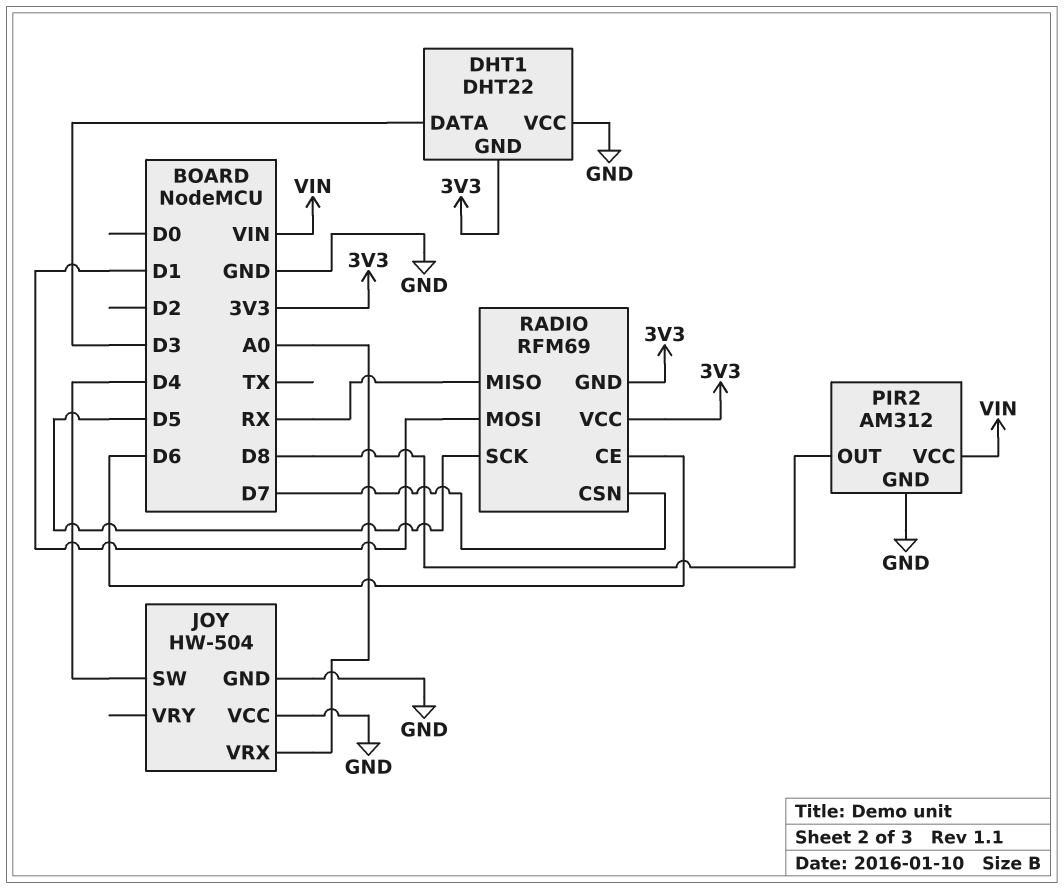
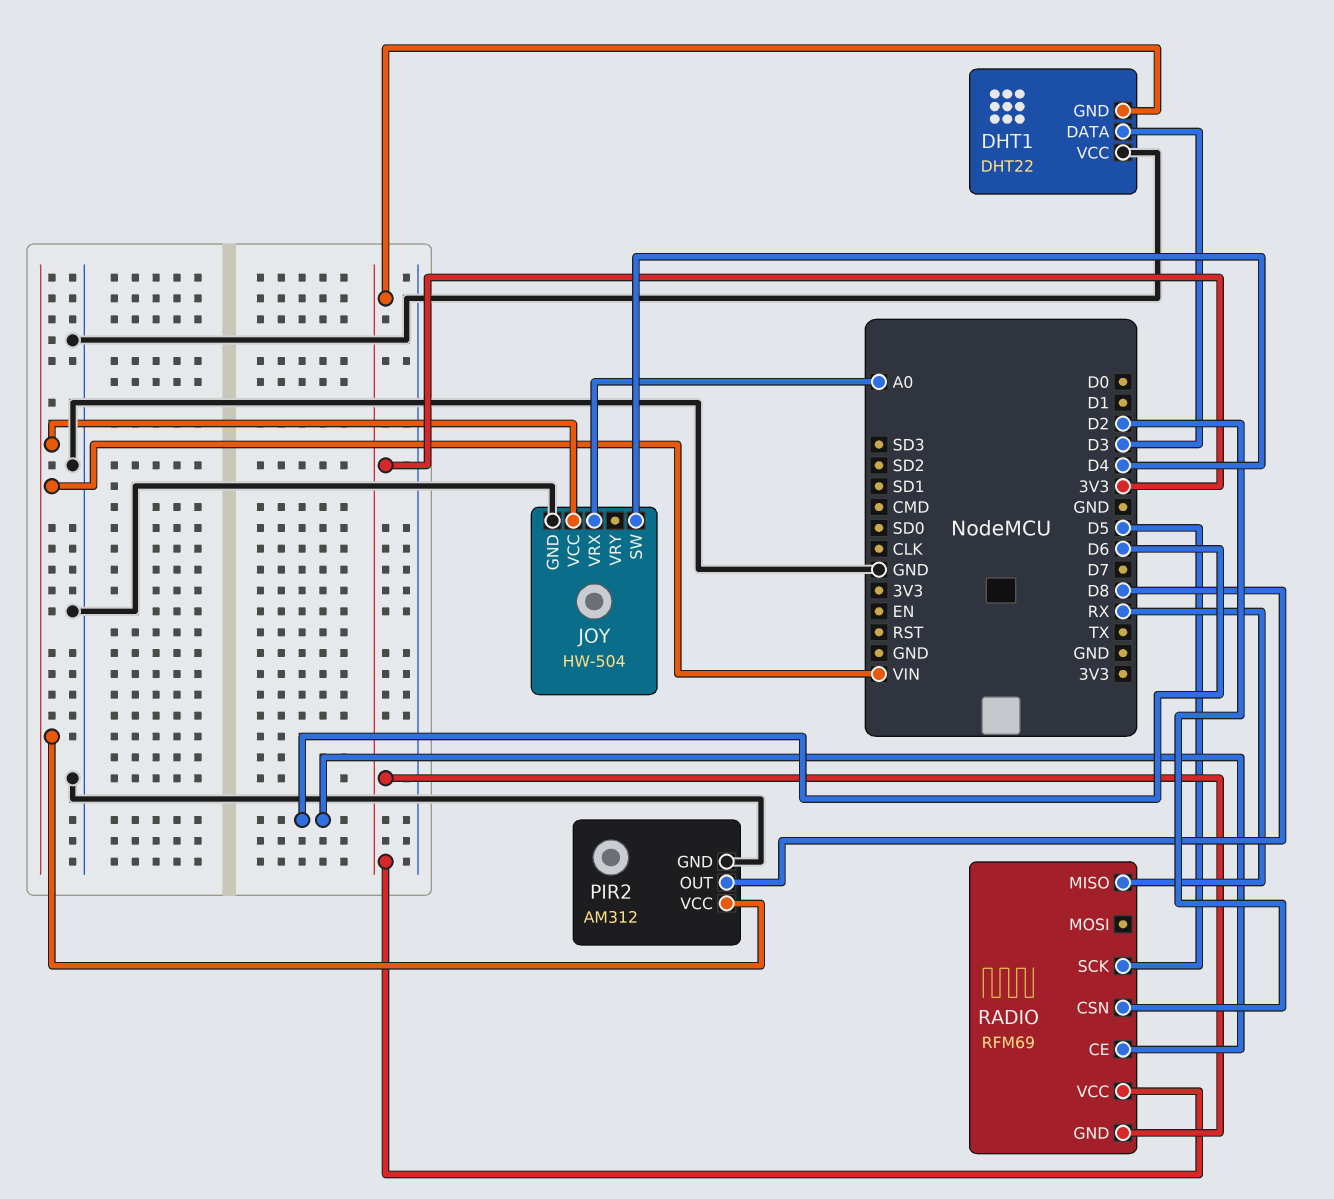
JOY pin VCC: GND -> VIN
RADIO pin CSN: D7 -> D2
RADIO pin MOSI: D1 -> none

